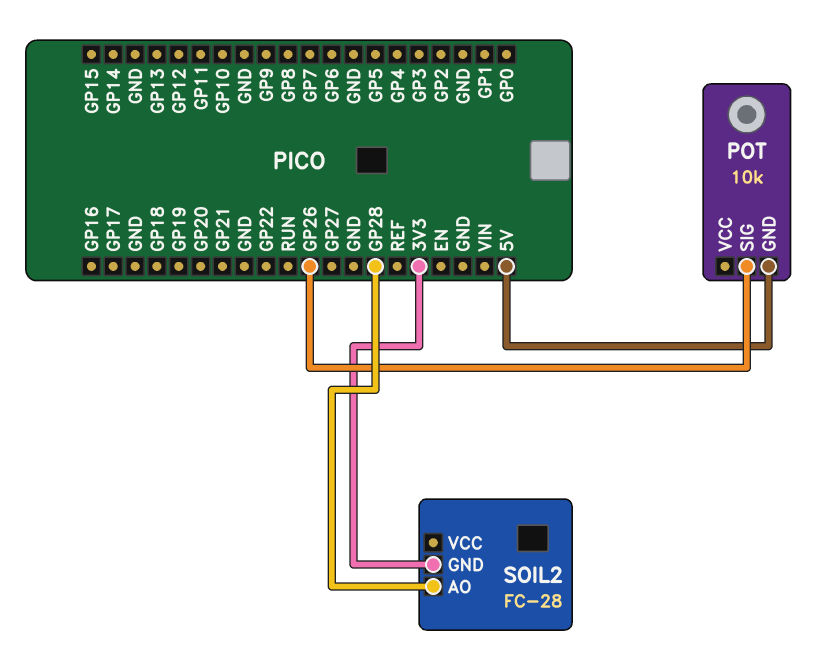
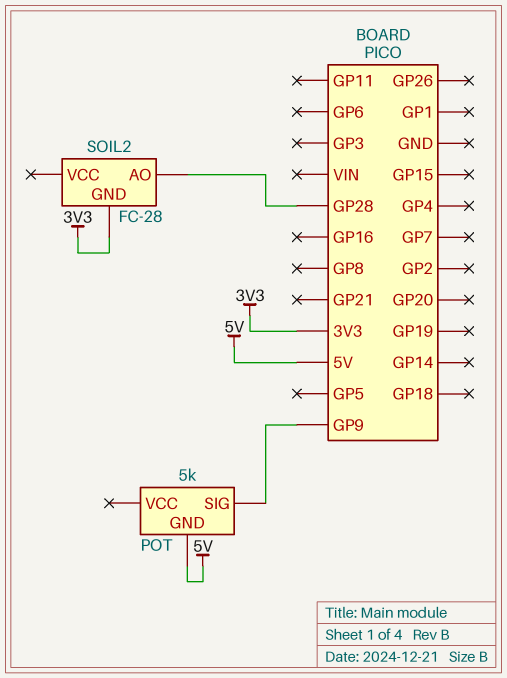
POT: 10k -> 5k
POT pin SIG: GP26 -> GP9

